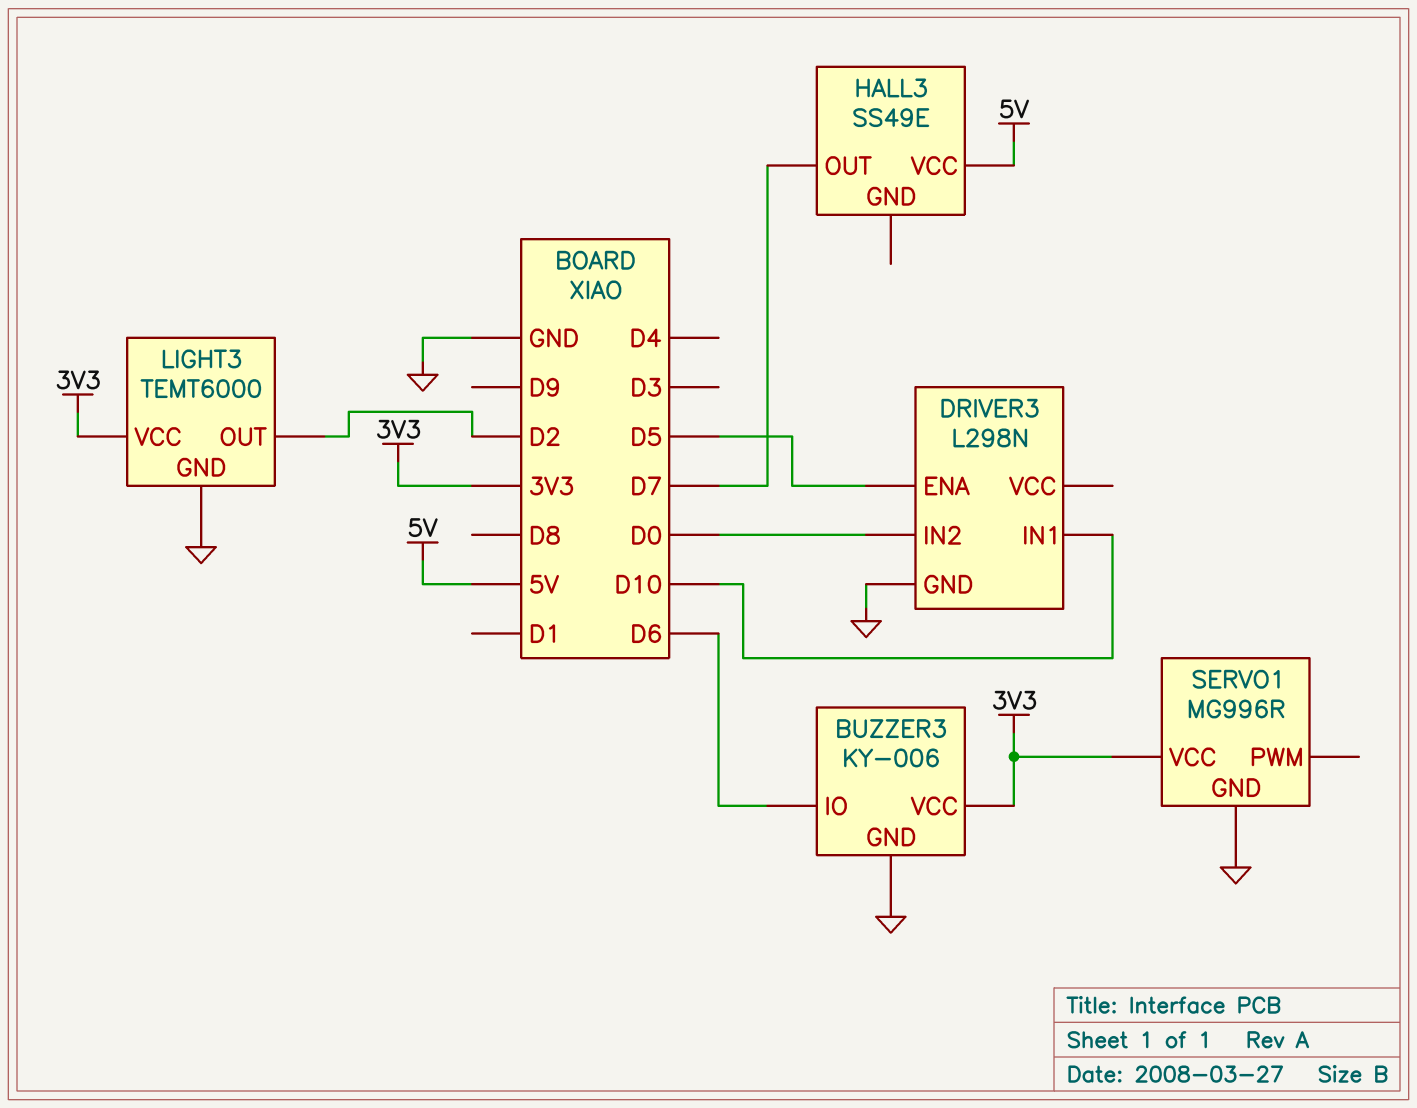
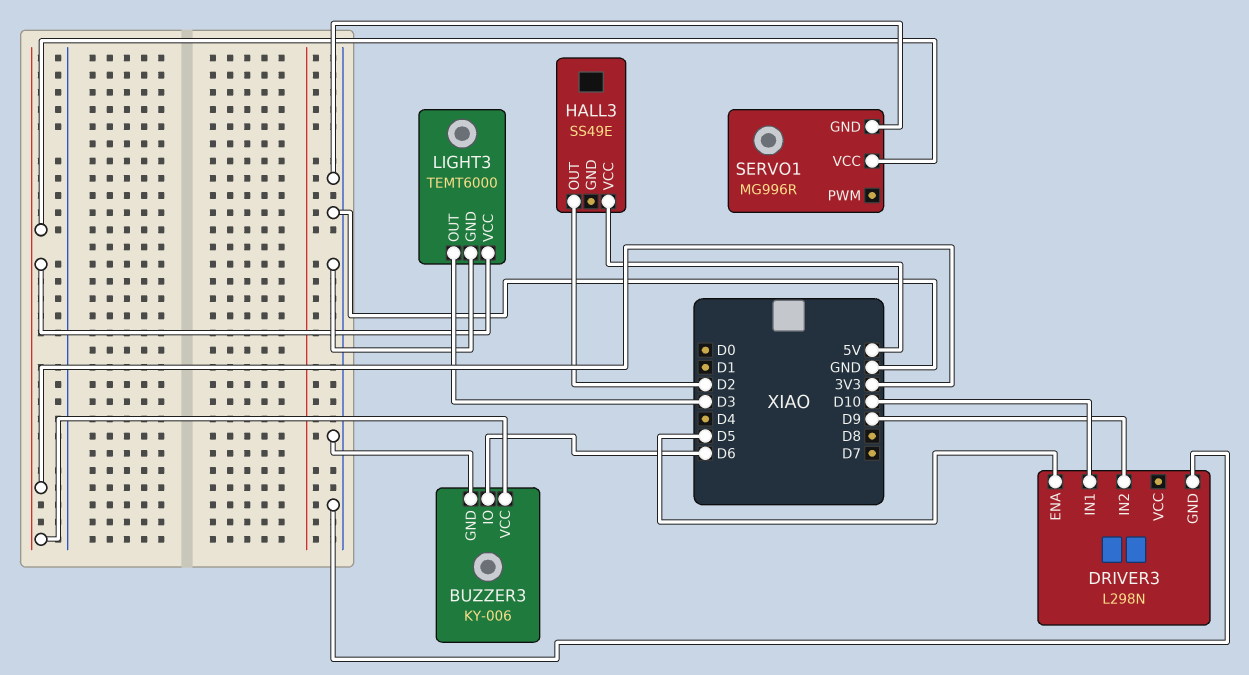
DRIVER3 pin IN2: D0 -> D9
HALL3 pin OUT: D7 -> D2
LIGHT3 pin OUT: D2 -> D3

